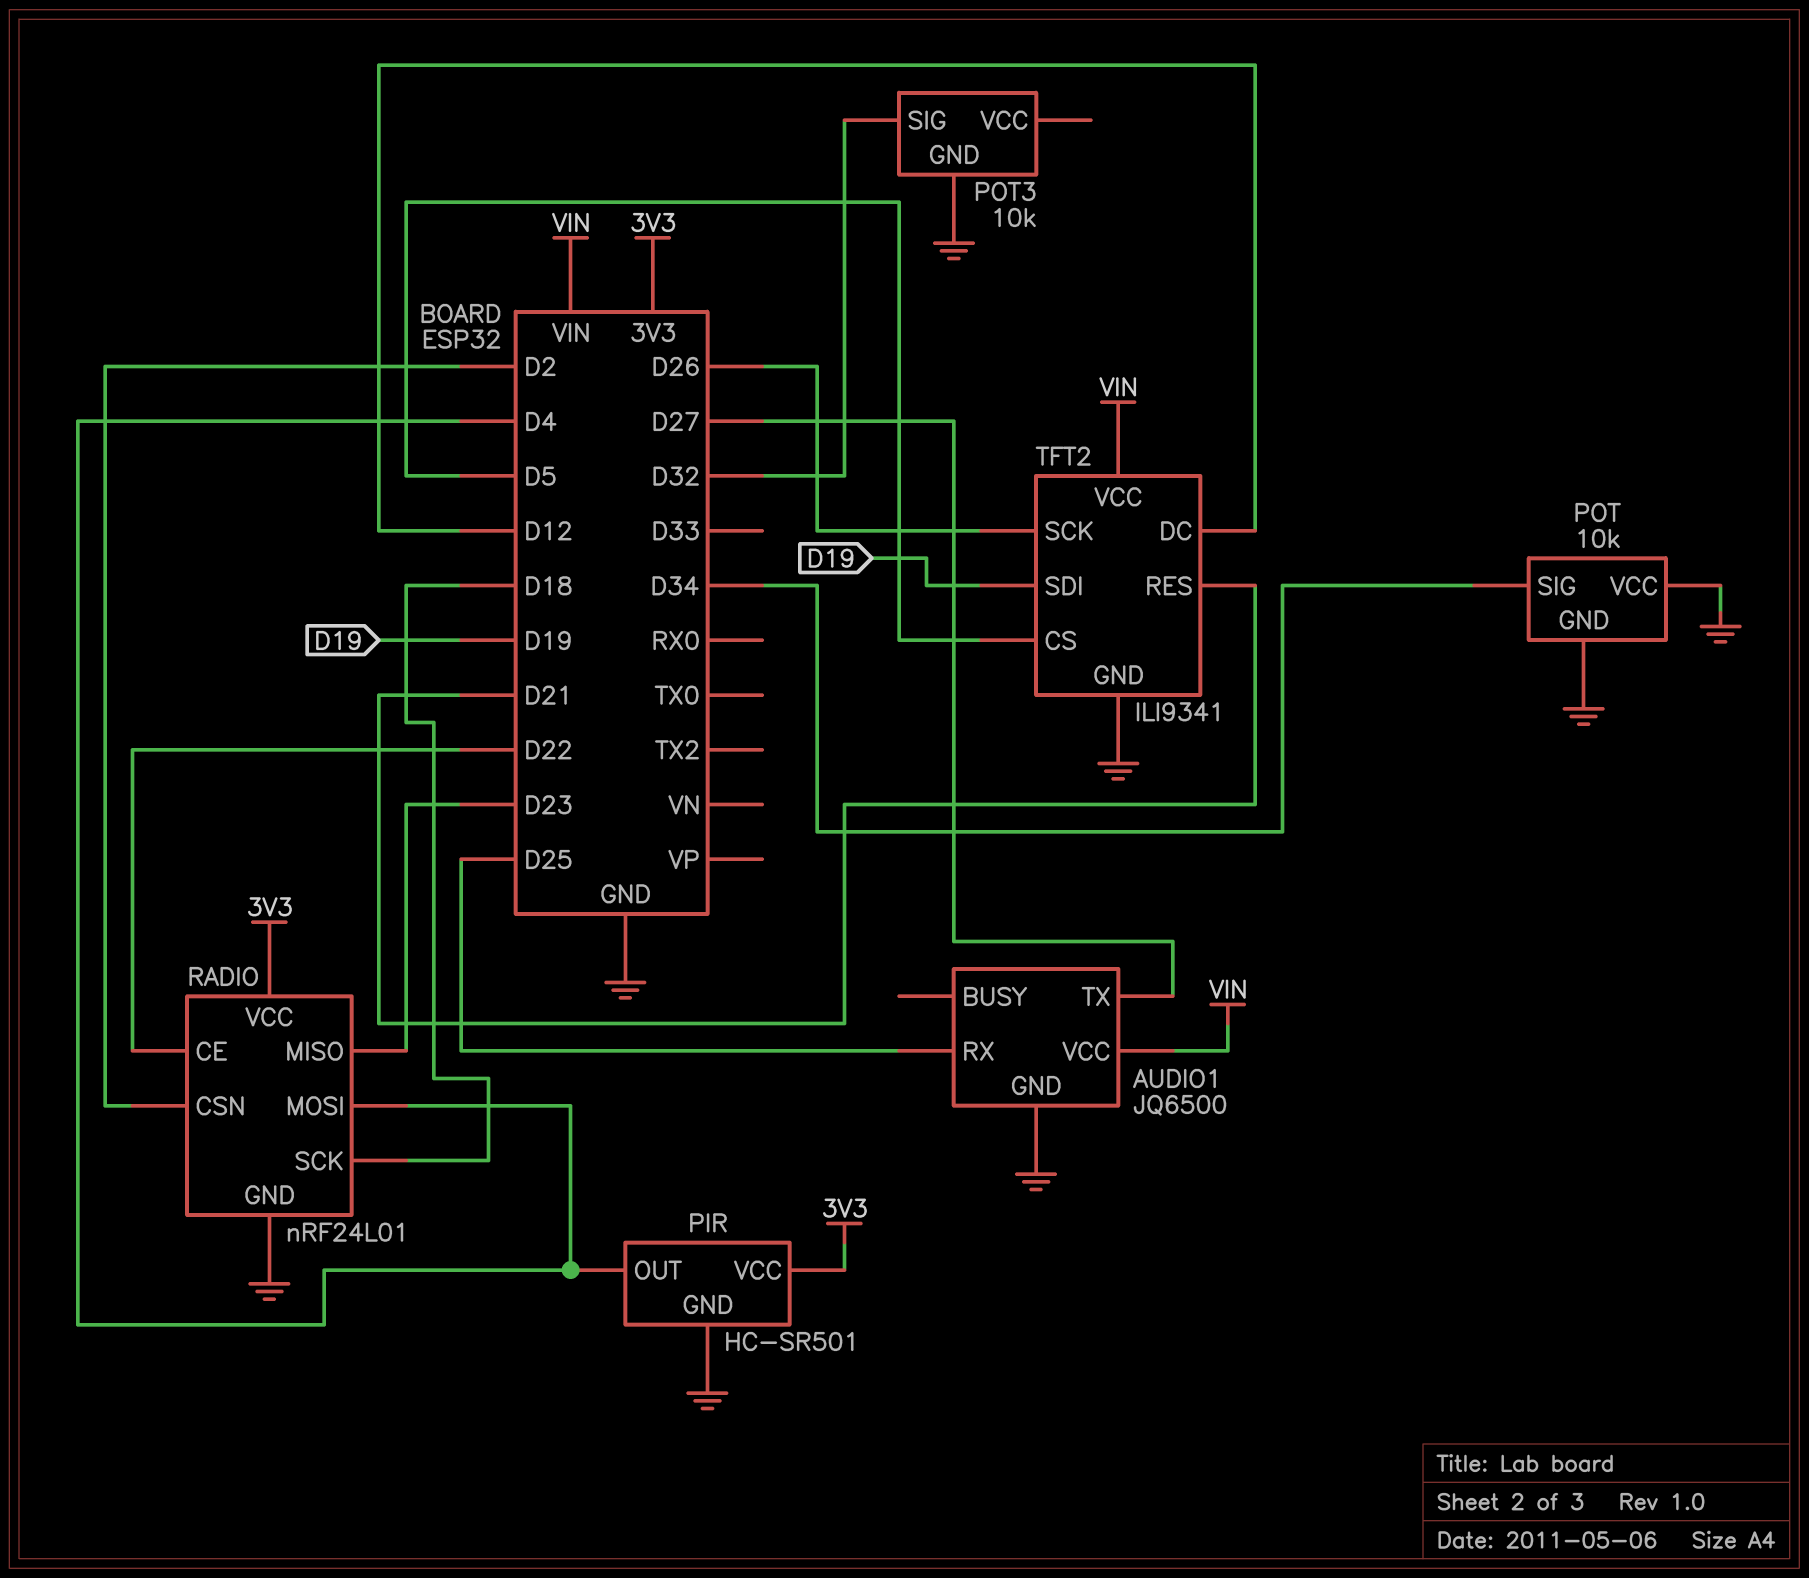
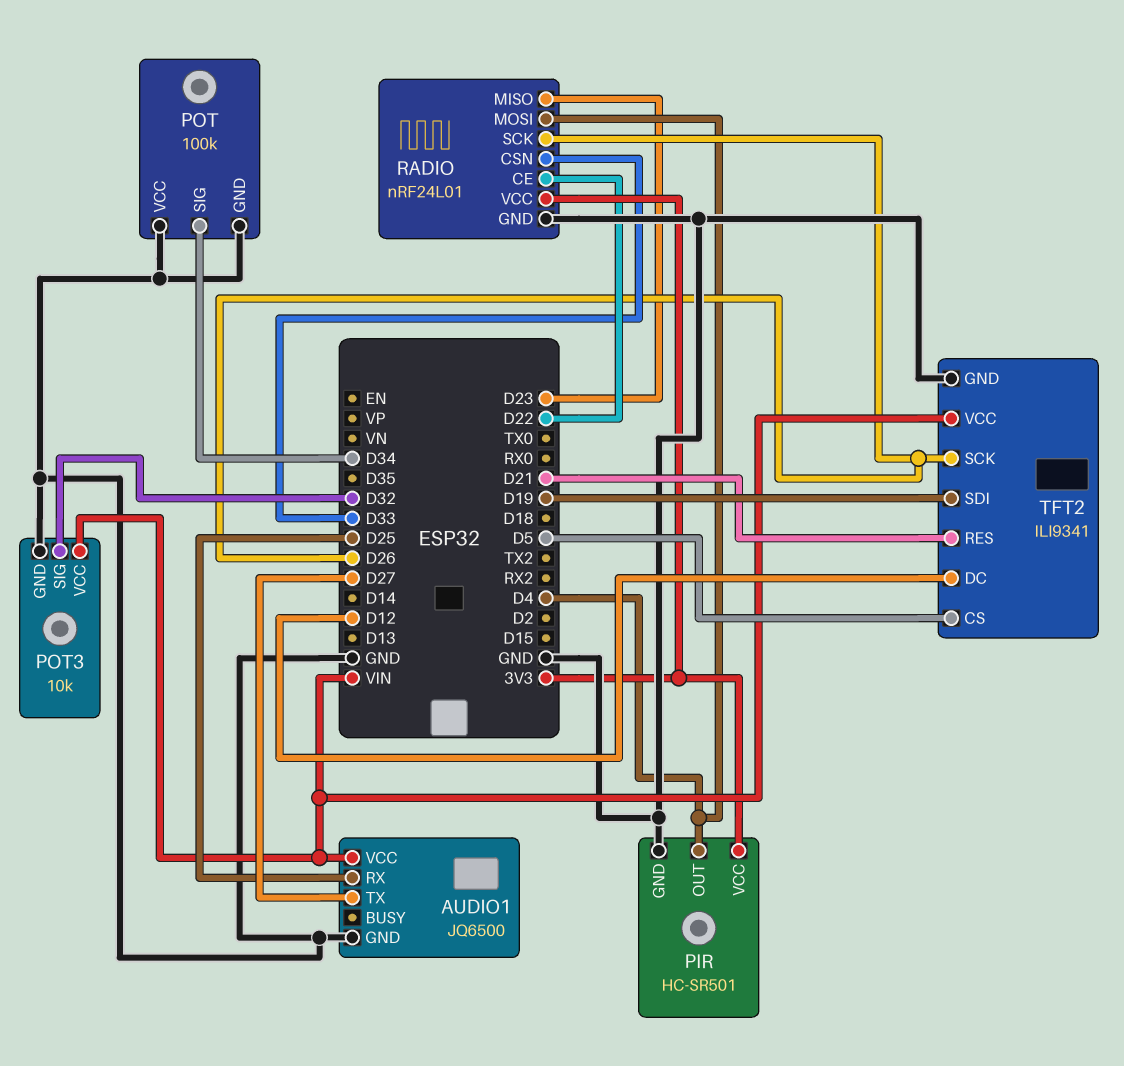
POT: 10k -> 100k
POT3 pin VCC: none -> VIN
RADIO pin CSN: D2 -> D33
RADIO pin SCK: D18 -> D26

